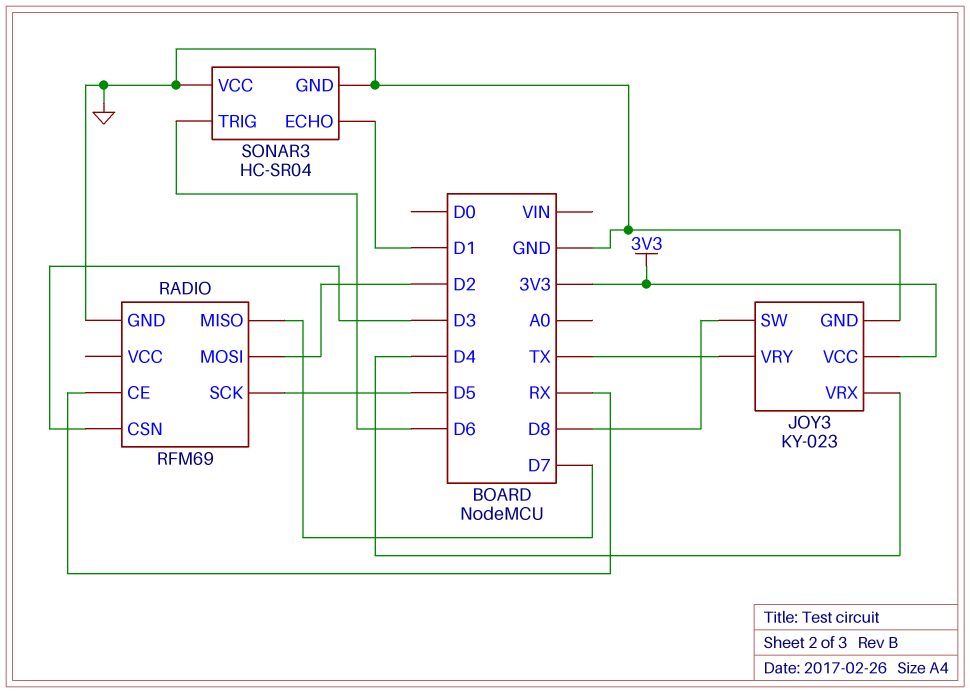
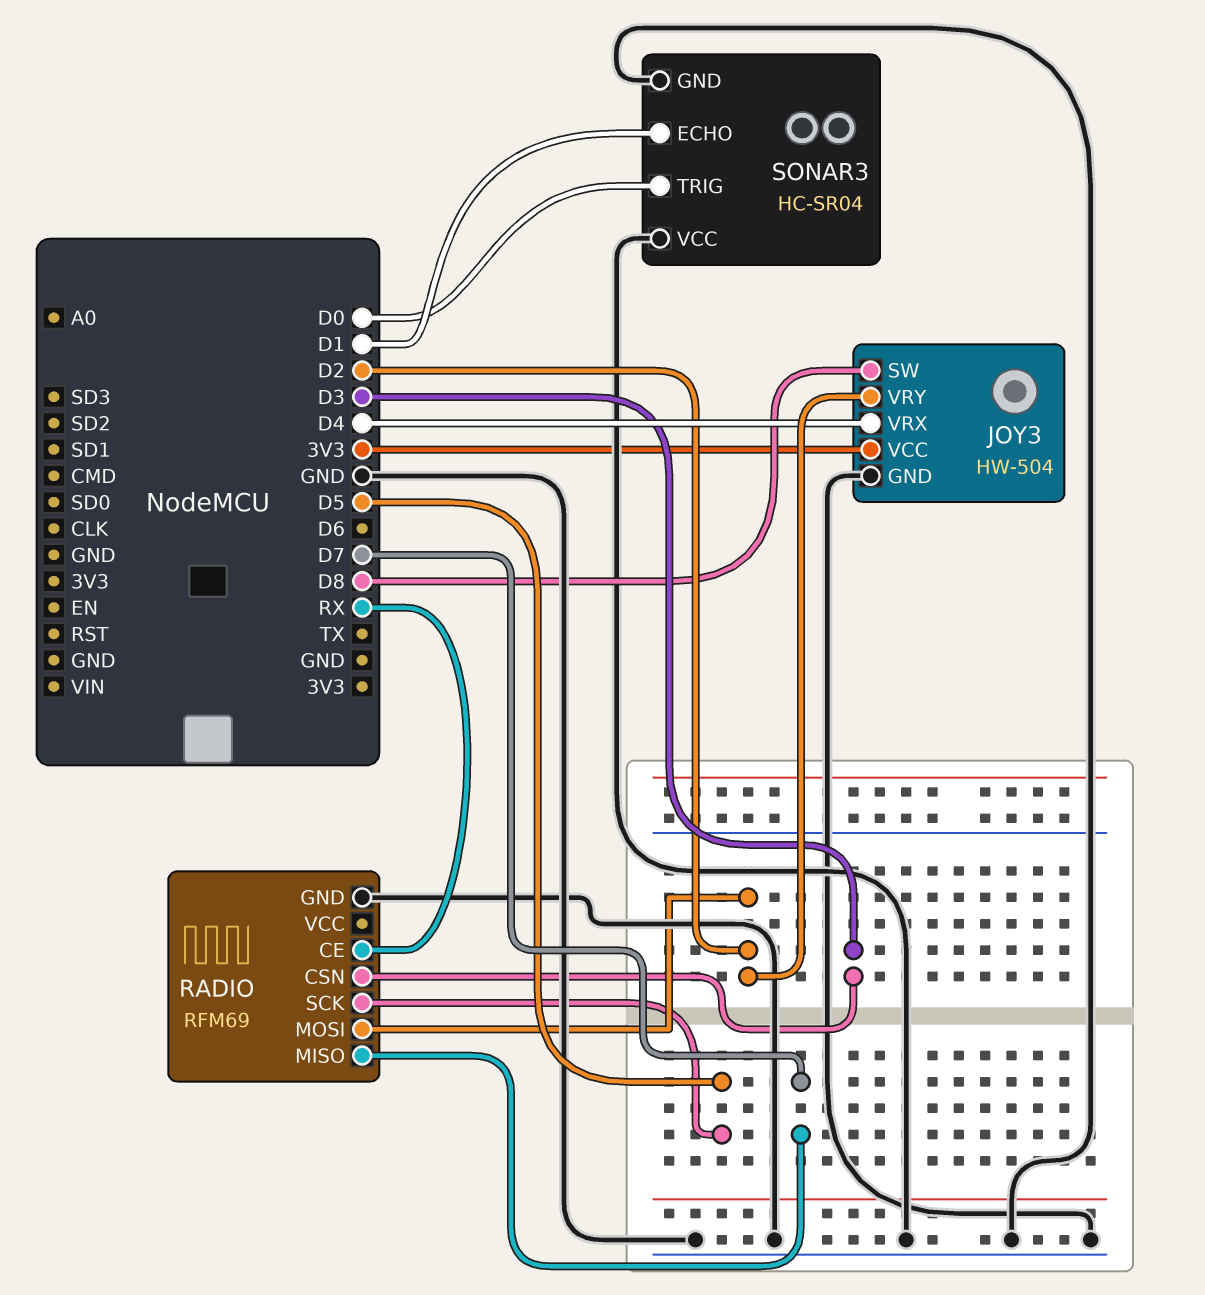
JOY3: KY-023 -> HW-504
JOY3 pin VRY: TX -> D2
SONAR3 pin TRIG: D6 -> D0

